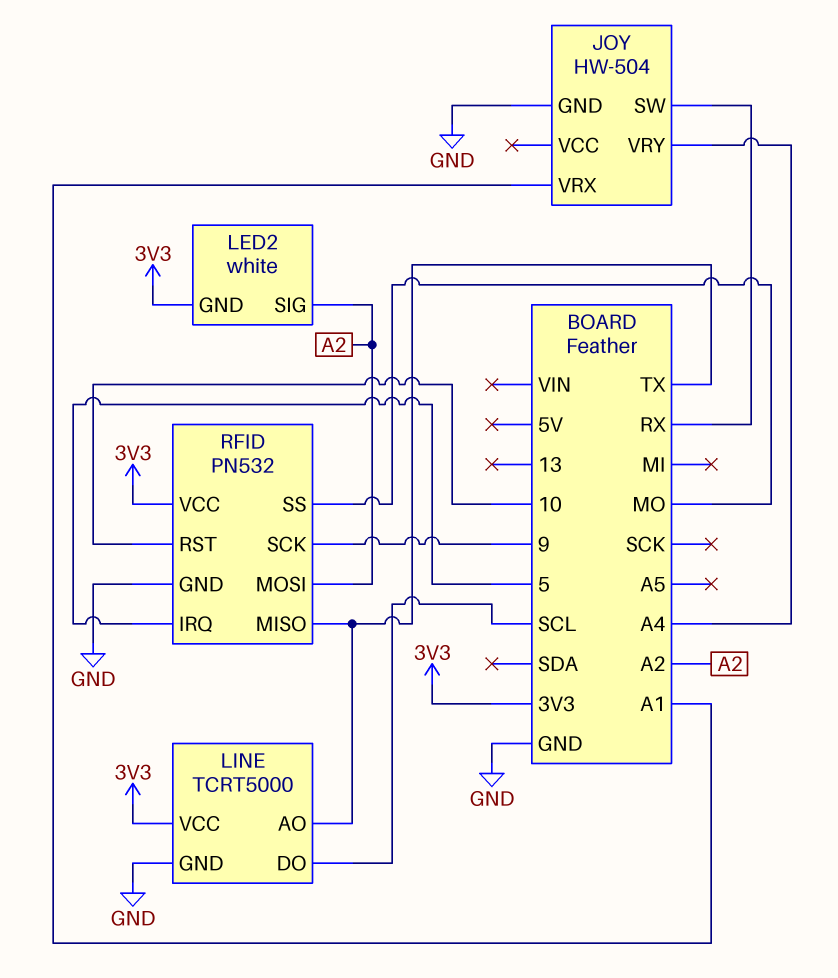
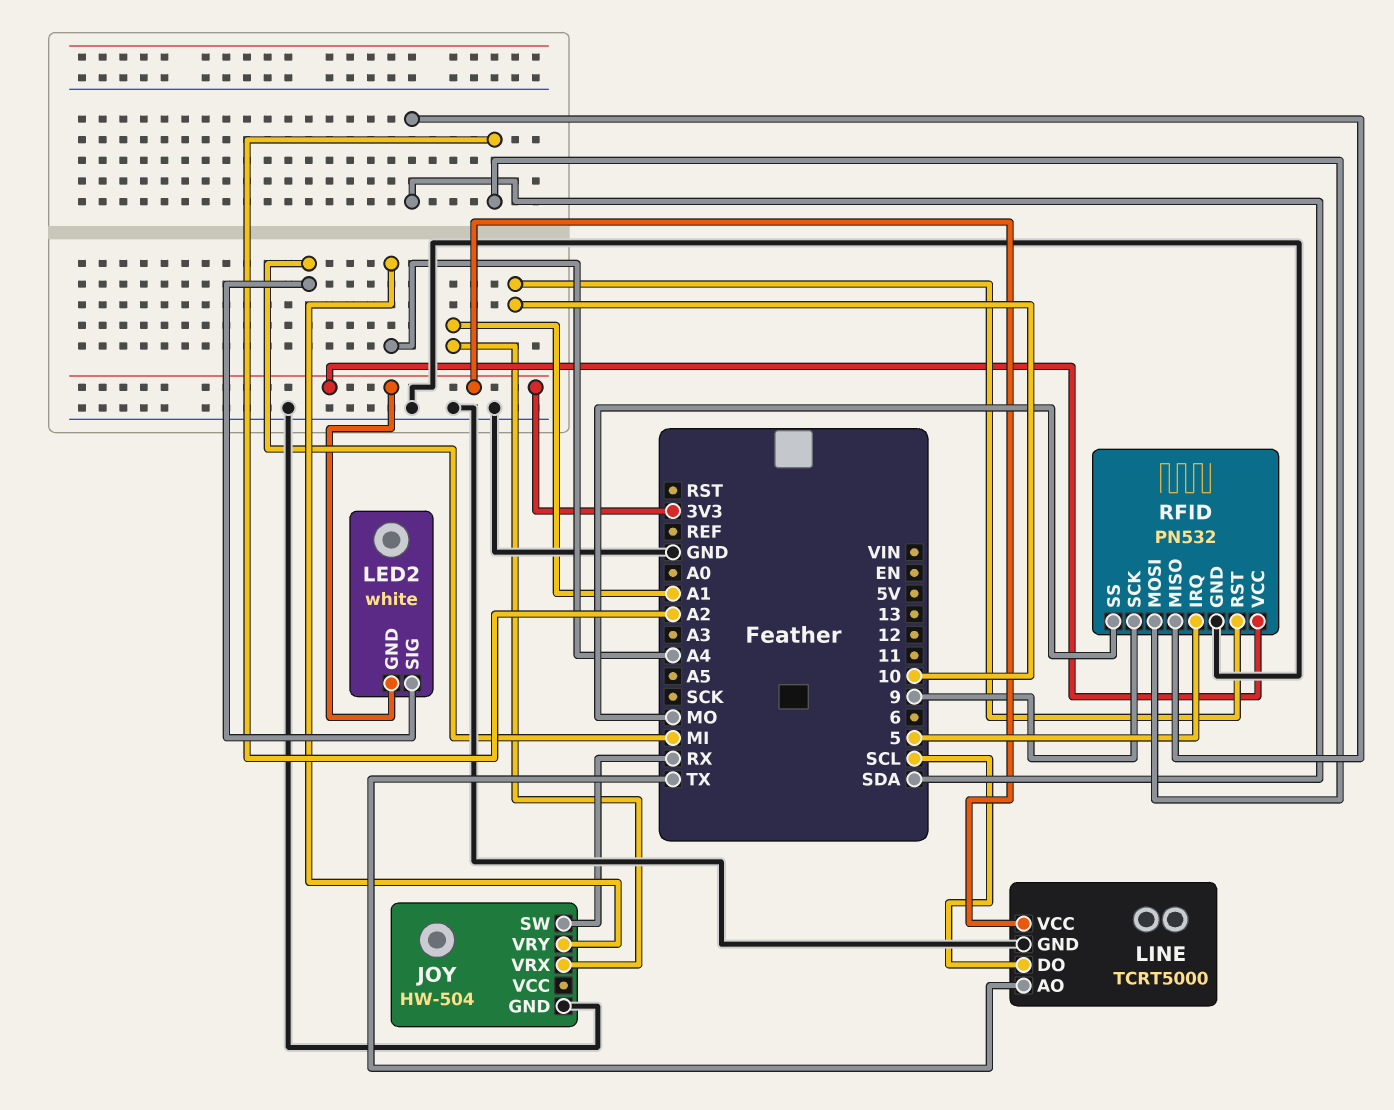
LED2 pin SIG: A2 -> MI
RFID pin MISO: TX -> SDA

